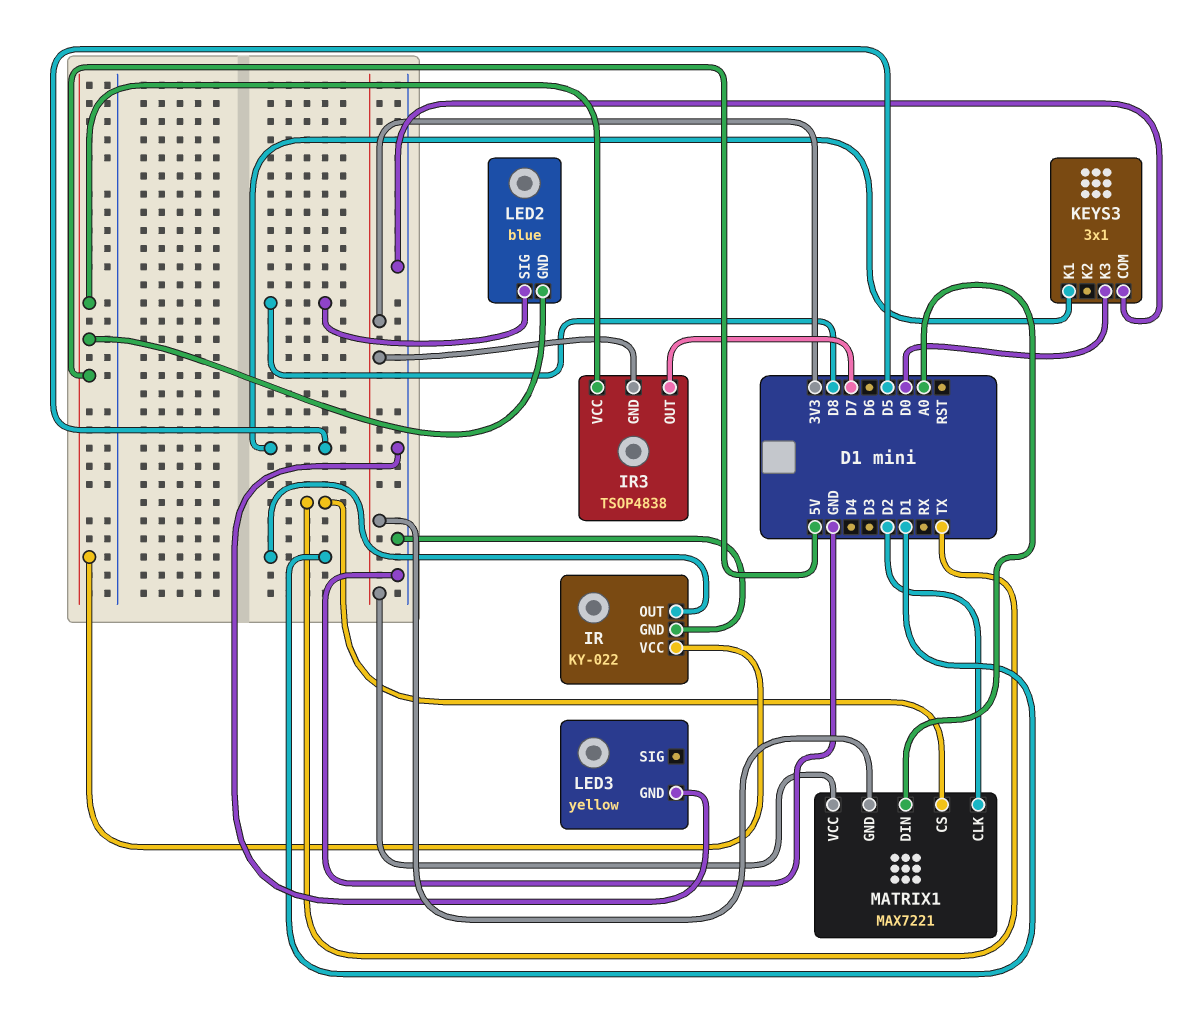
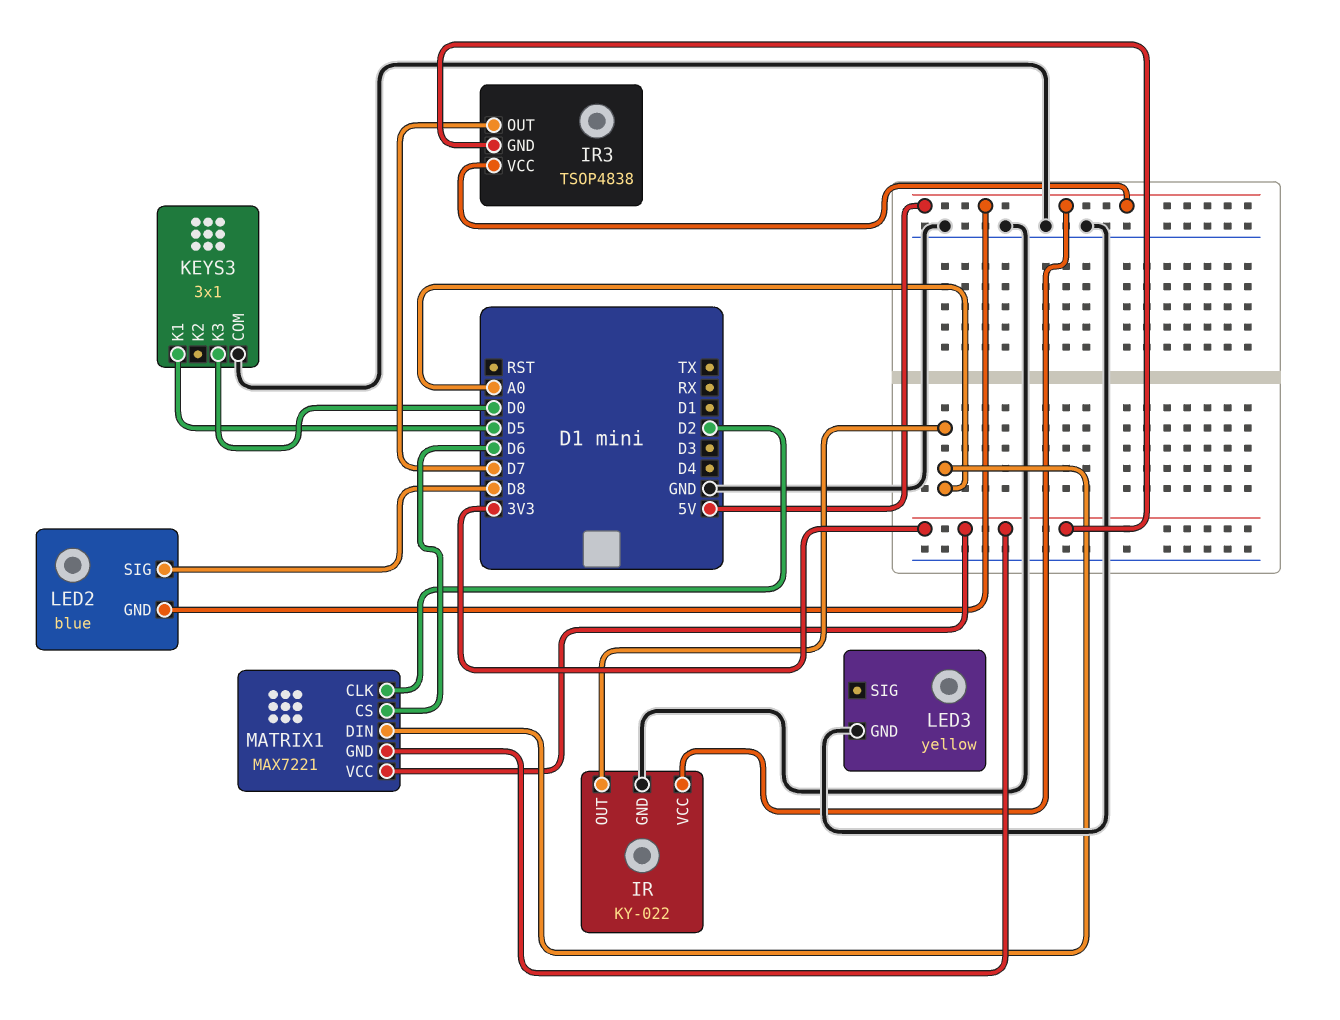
IR pin OUT: D1 -> A0
MATRIX1 pin CS: TX -> D6

